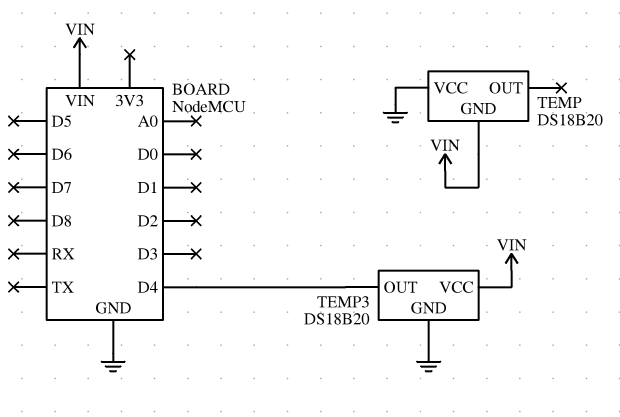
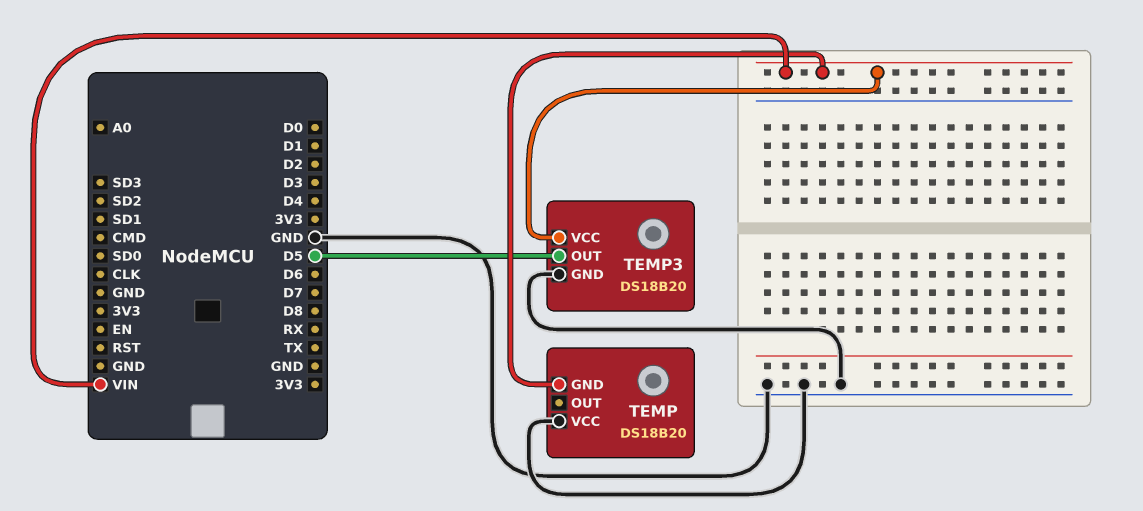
TEMP3 pin OUT: D4 -> D5

